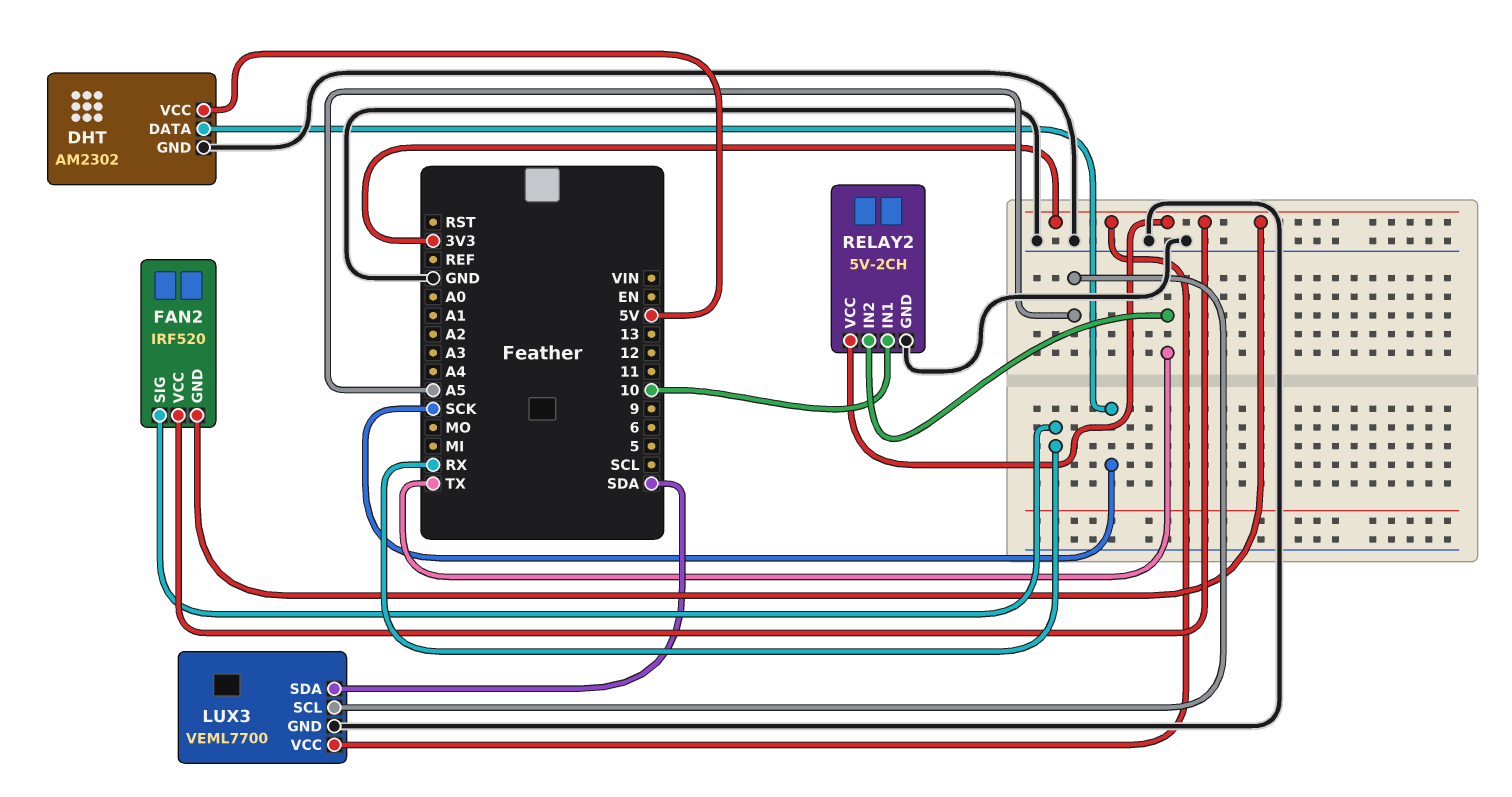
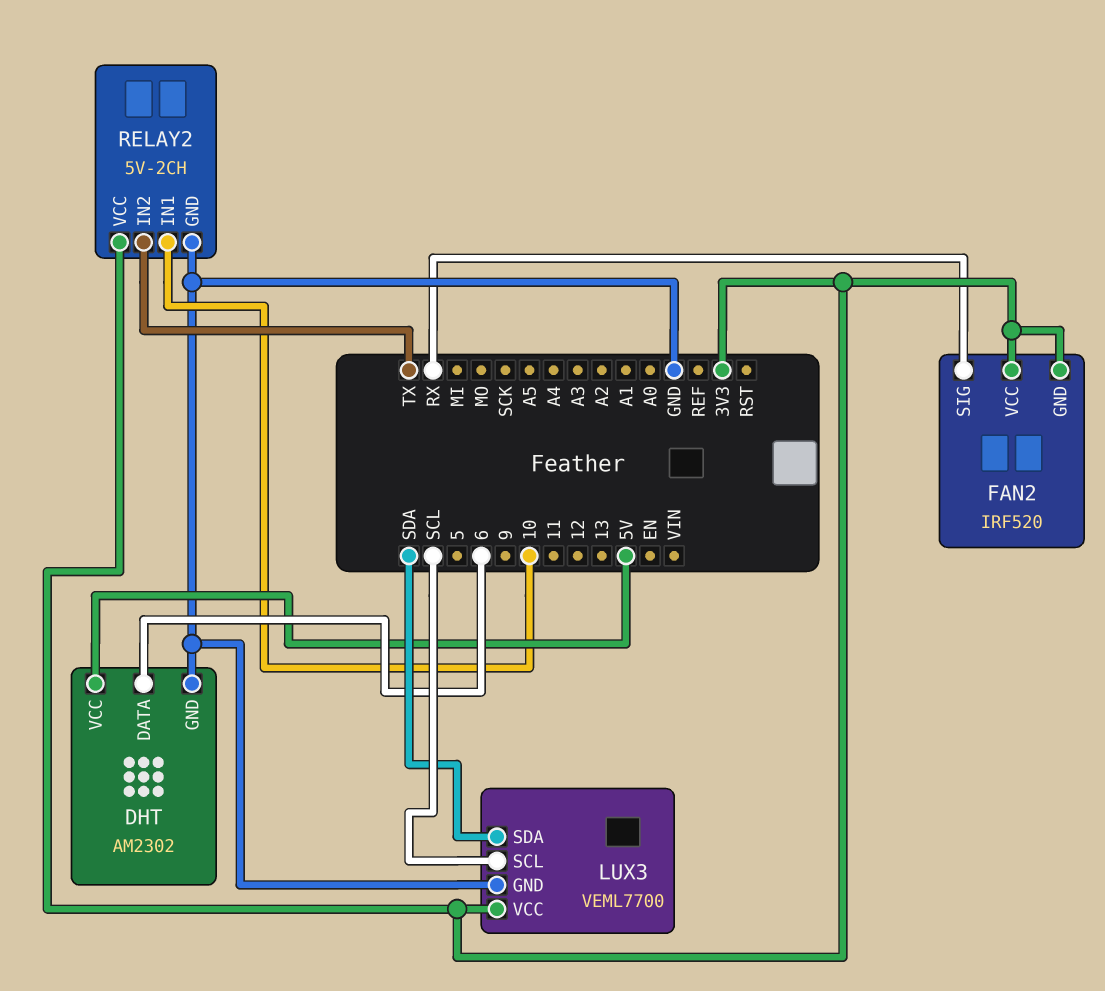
DHT pin DATA: SCK -> 6
LUX3 pin SCL: A5 -> SCL

